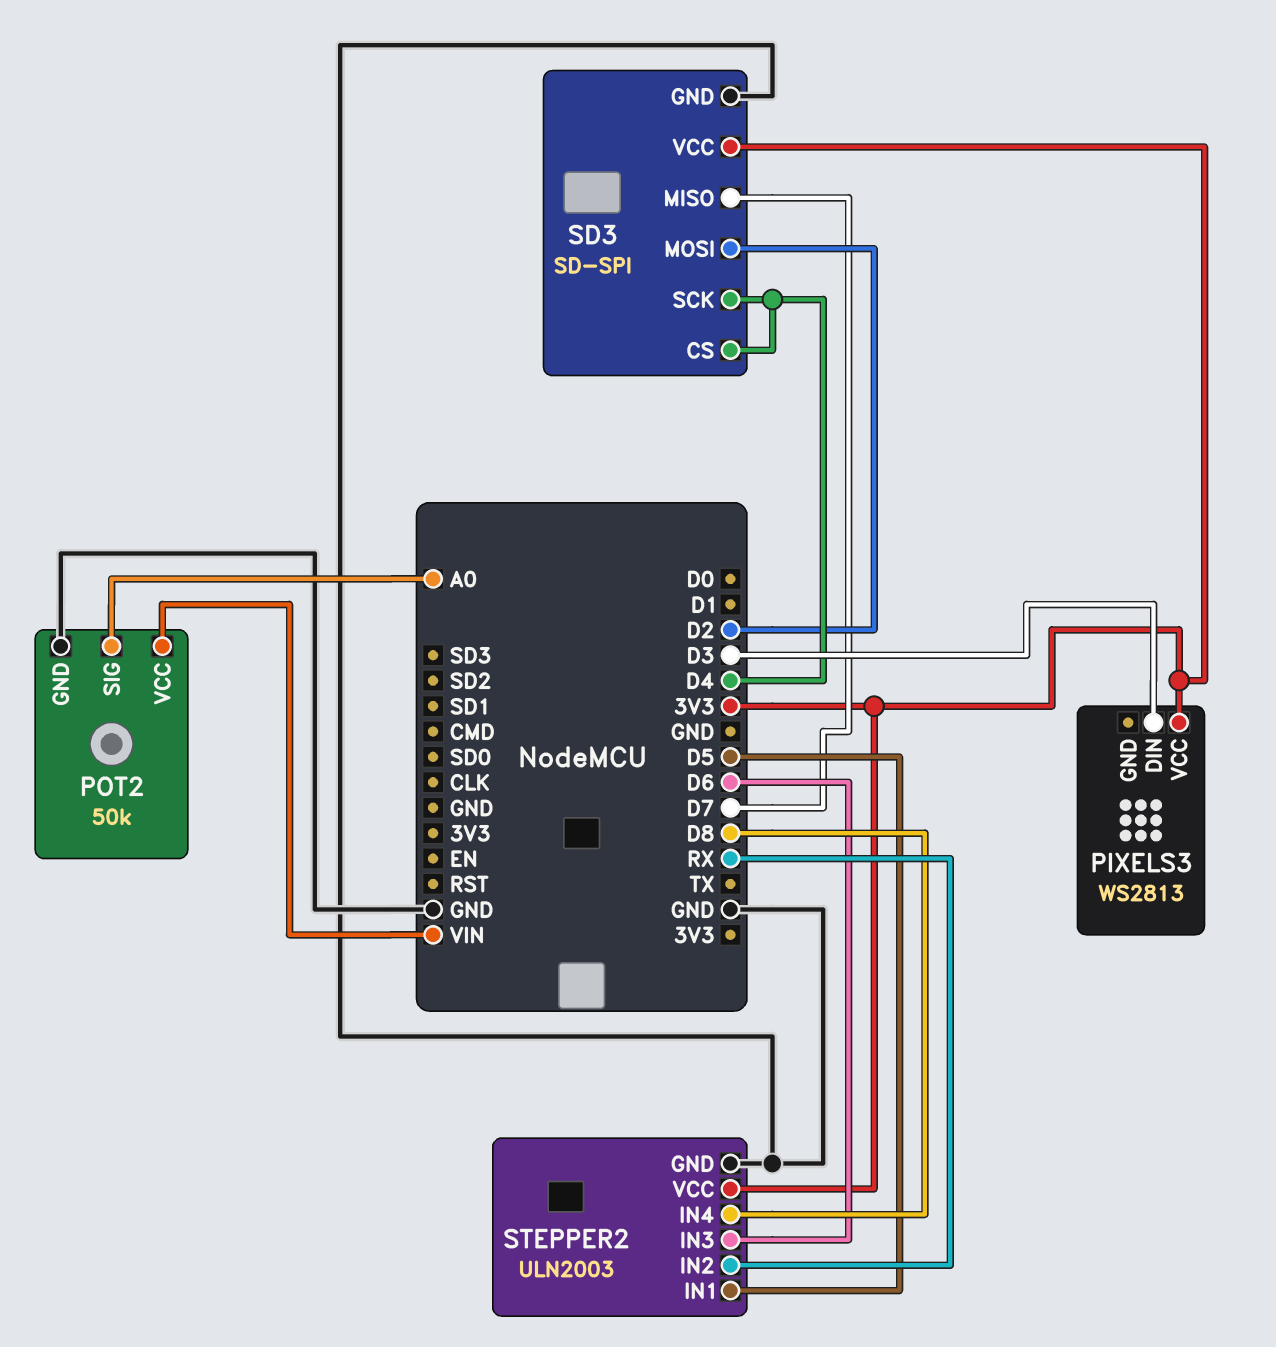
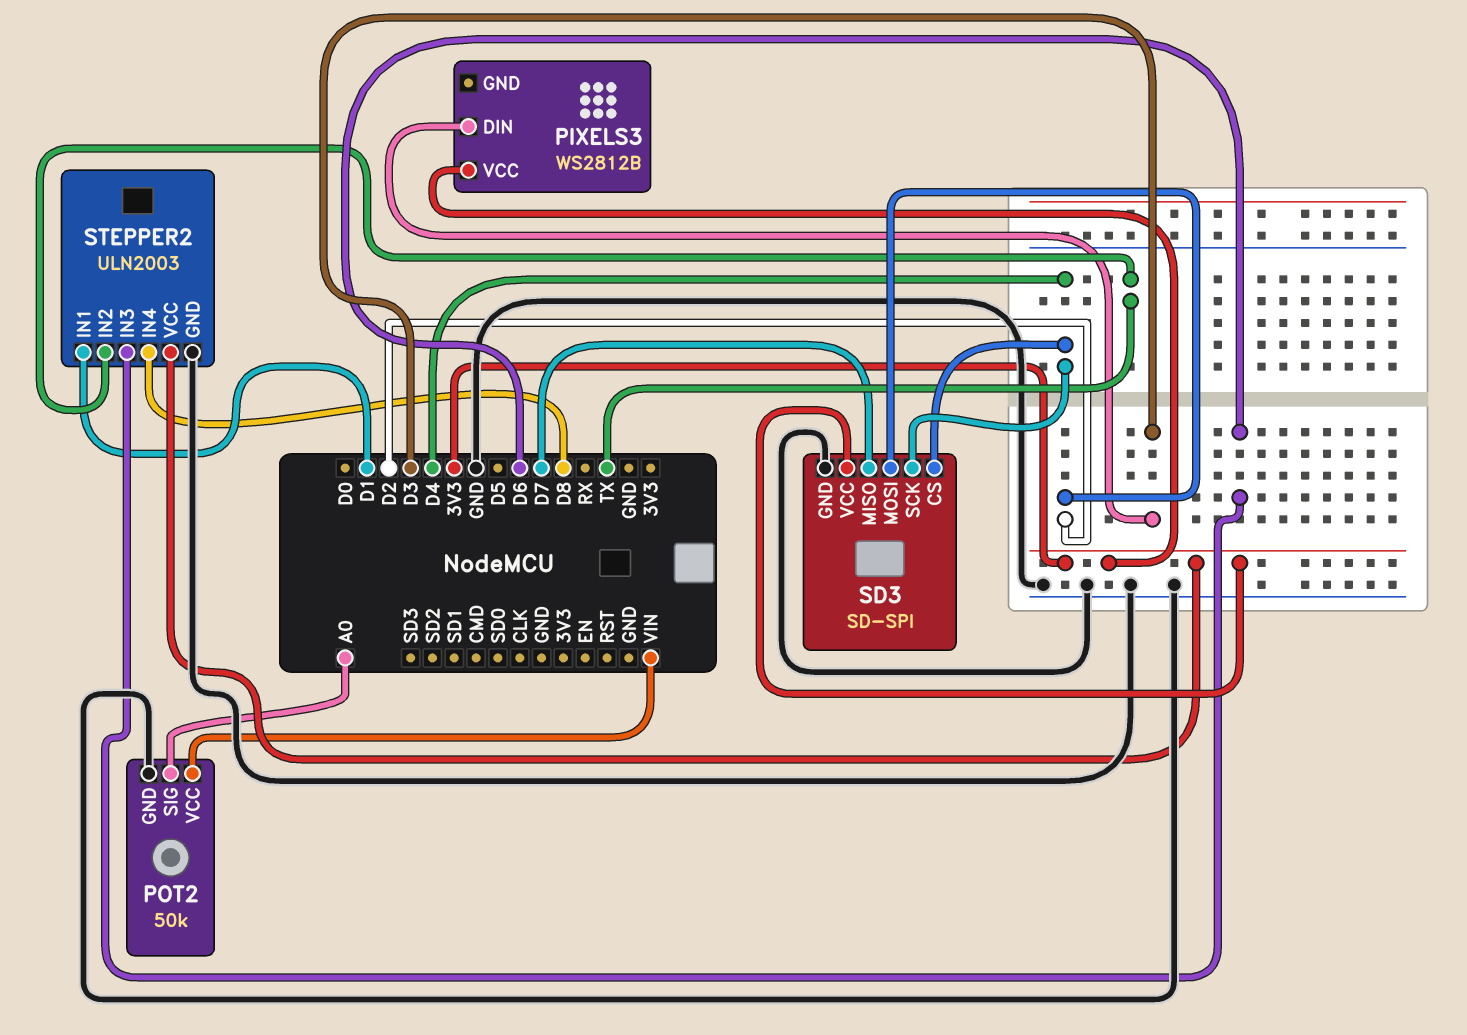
PIXELS3: WS2813 -> WS2812B
STEPPER2 pin IN1: D5 -> D1
STEPPER2 pin IN2: RX -> TX

